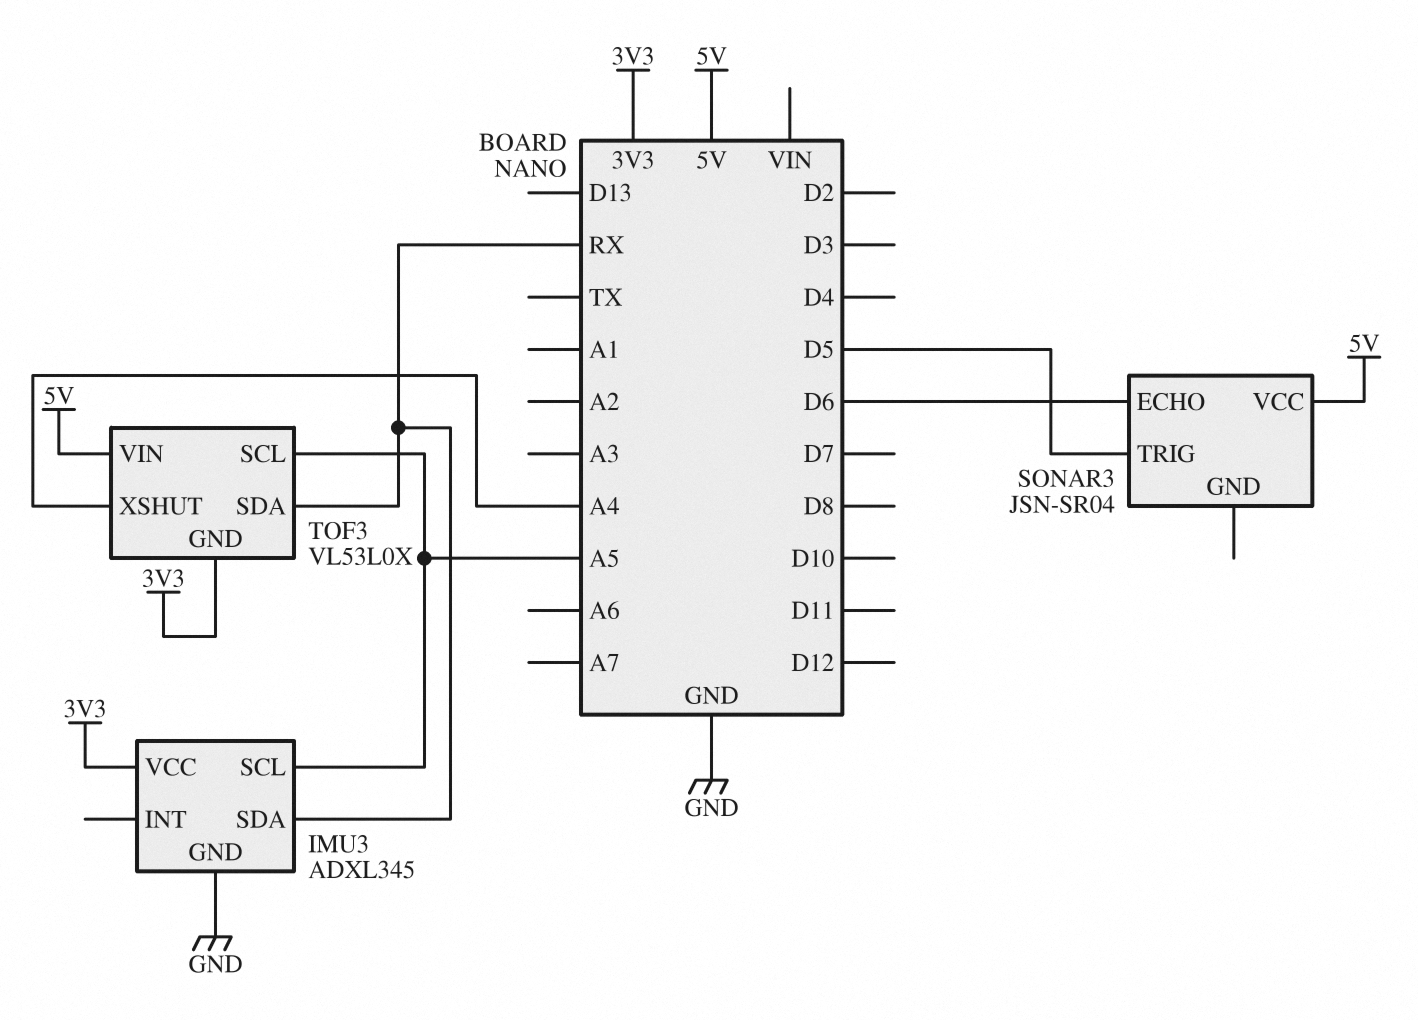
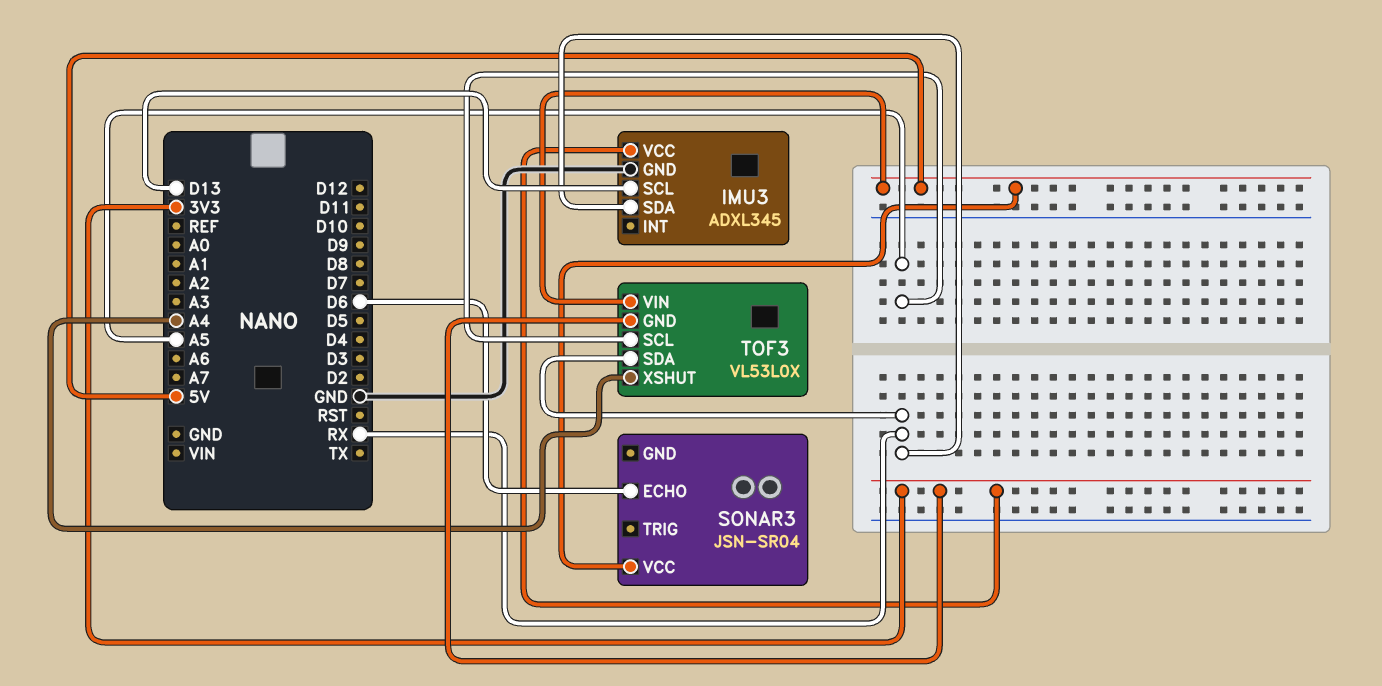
IMU3 pin SCL: A5 -> D13
SONAR3 pin TRIG: D5 -> none

